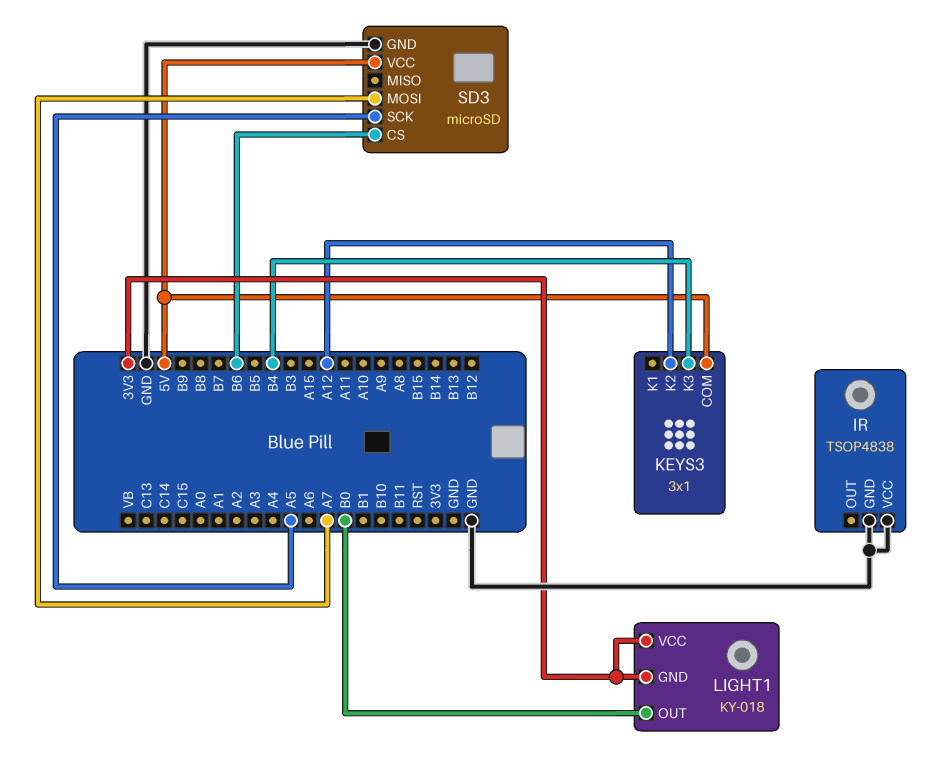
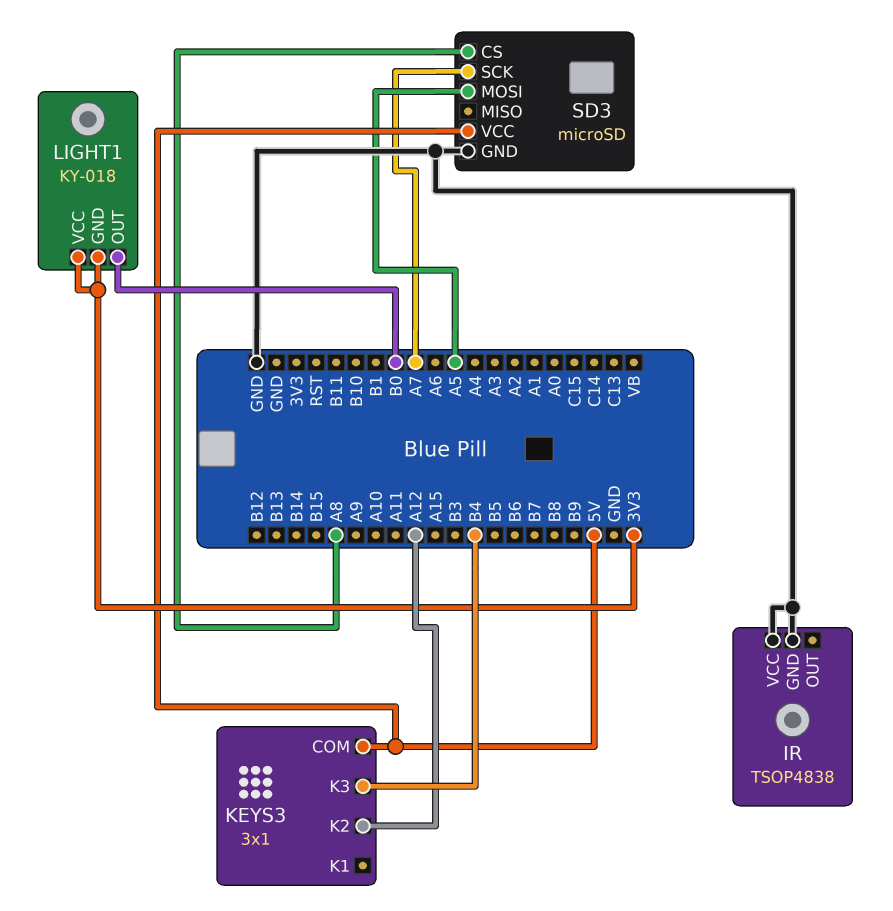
SD3 pin CS: B6 -> A8
SD3 pin MOSI: A7 -> A5
SD3 pin SCK: A5 -> A7

